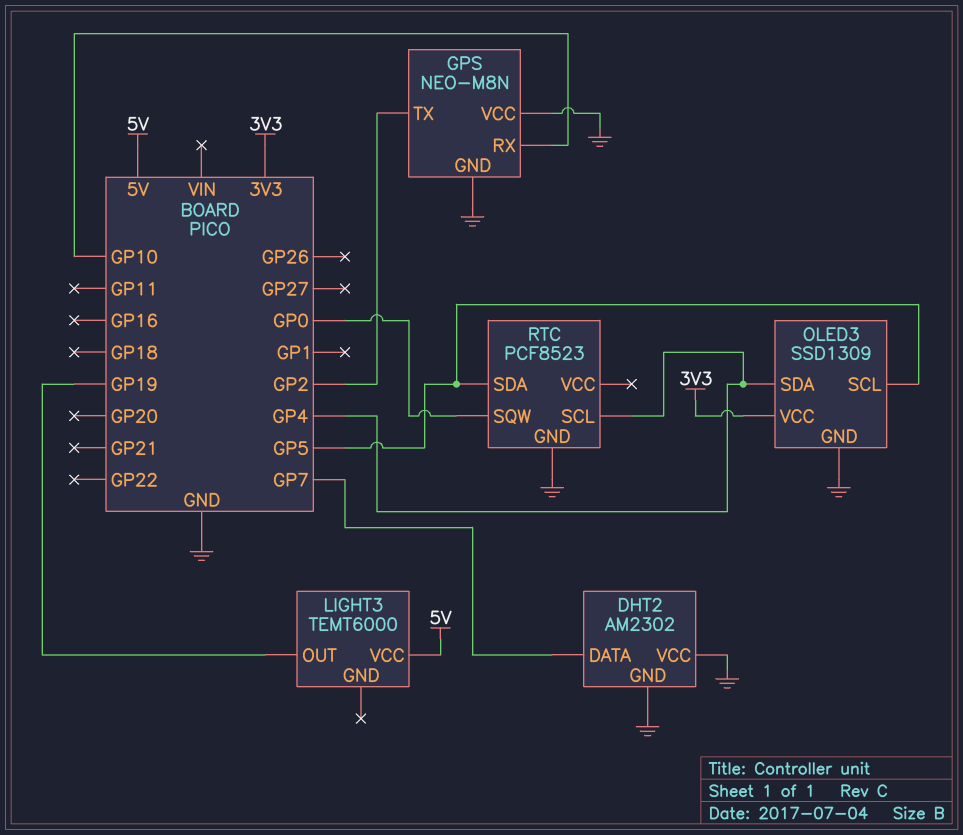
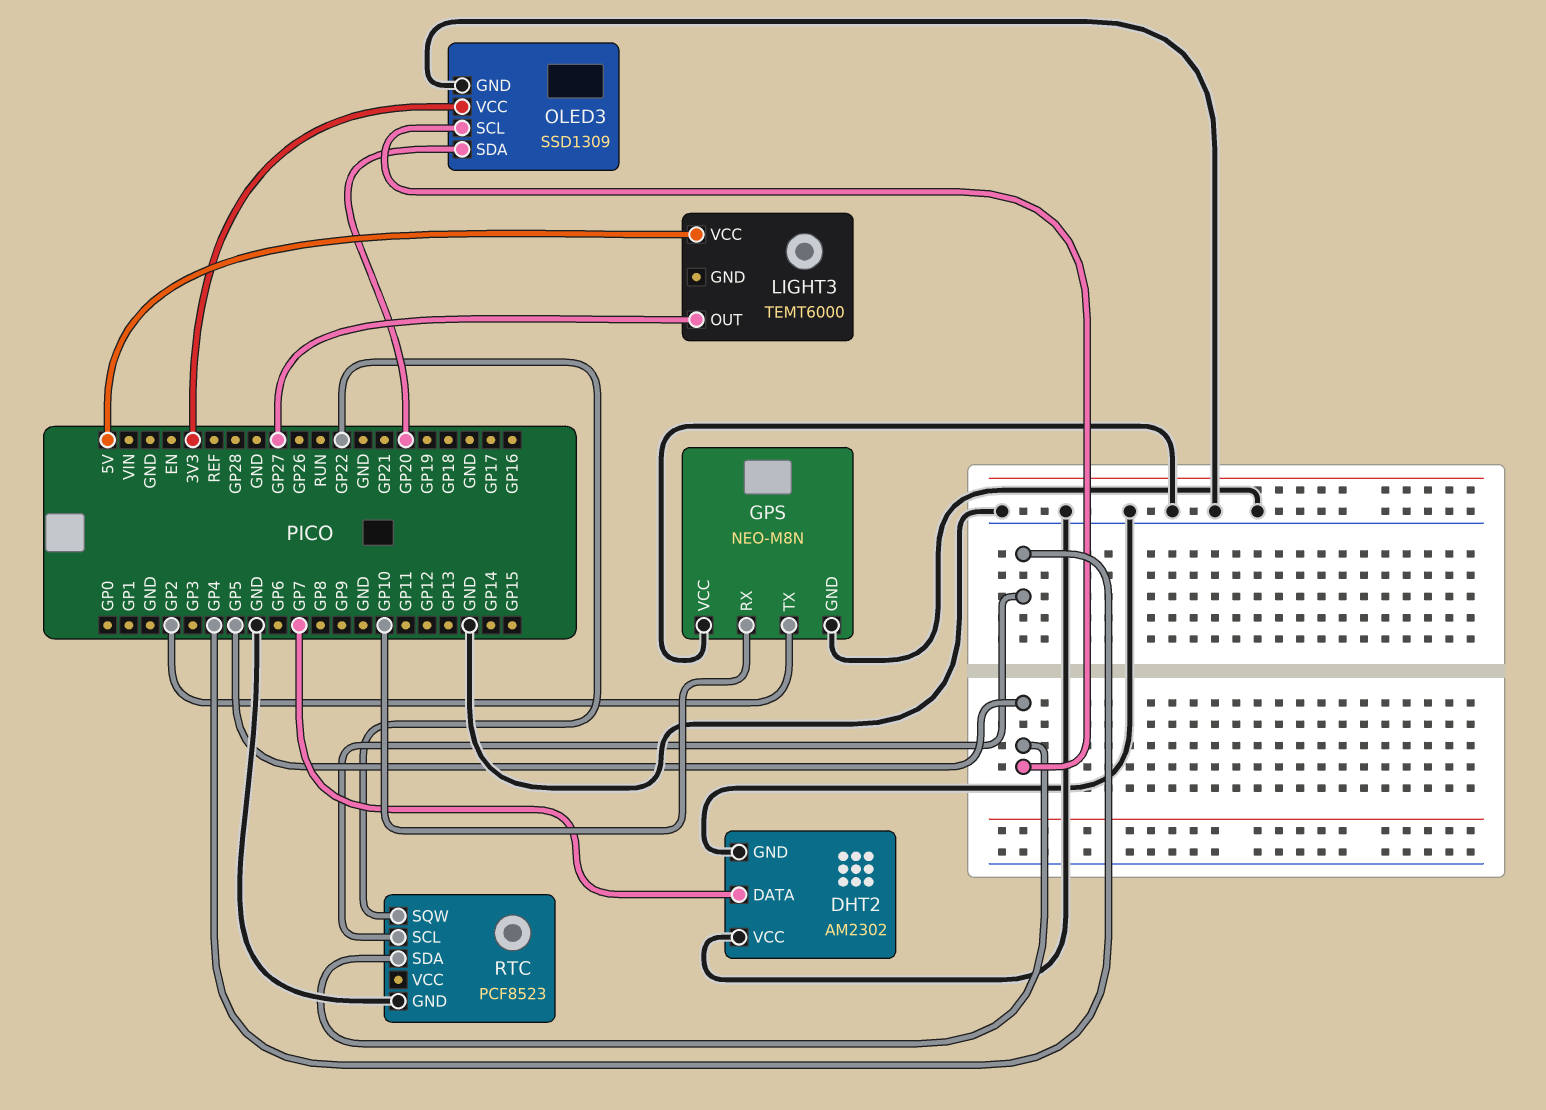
LIGHT3 pin OUT: GP19 -> GP27
OLED3 pin SDA: GP4 -> GP20
RTC pin SQW: GP0 -> GP22

